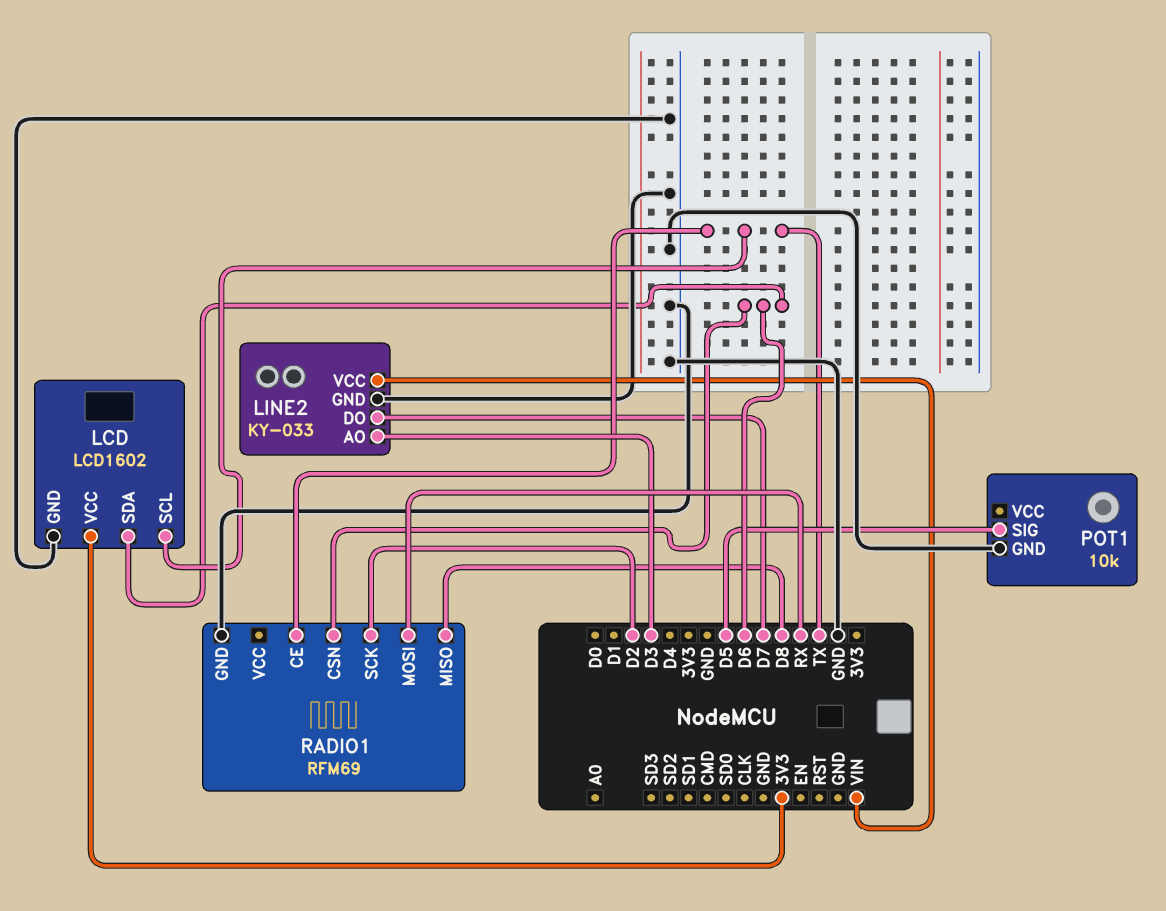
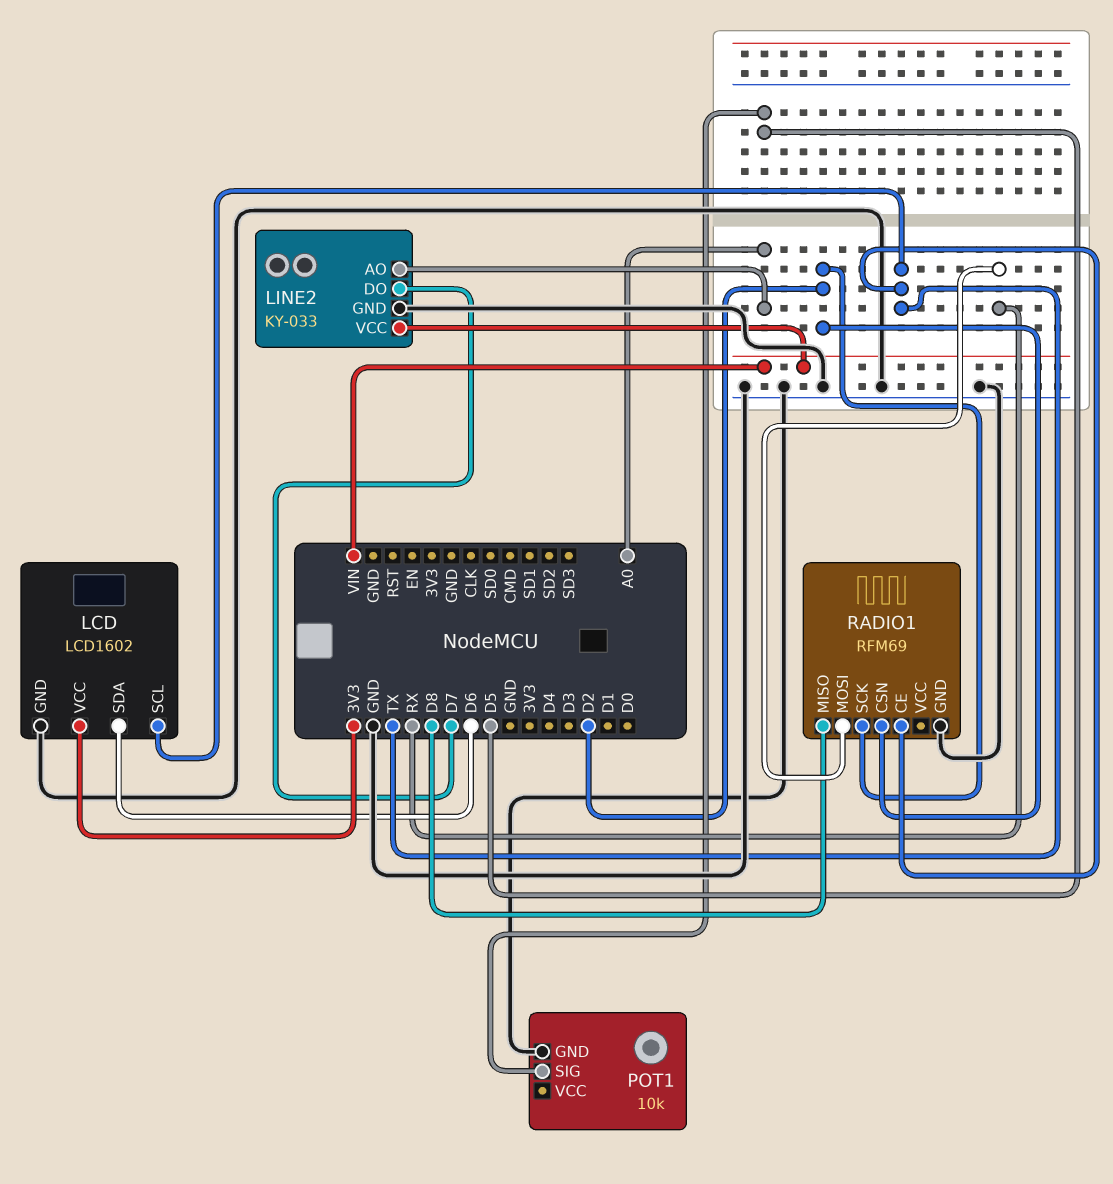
LINE2 pin AO: D3 -> A0
RADIO1 pin CSN: D6 -> D2

